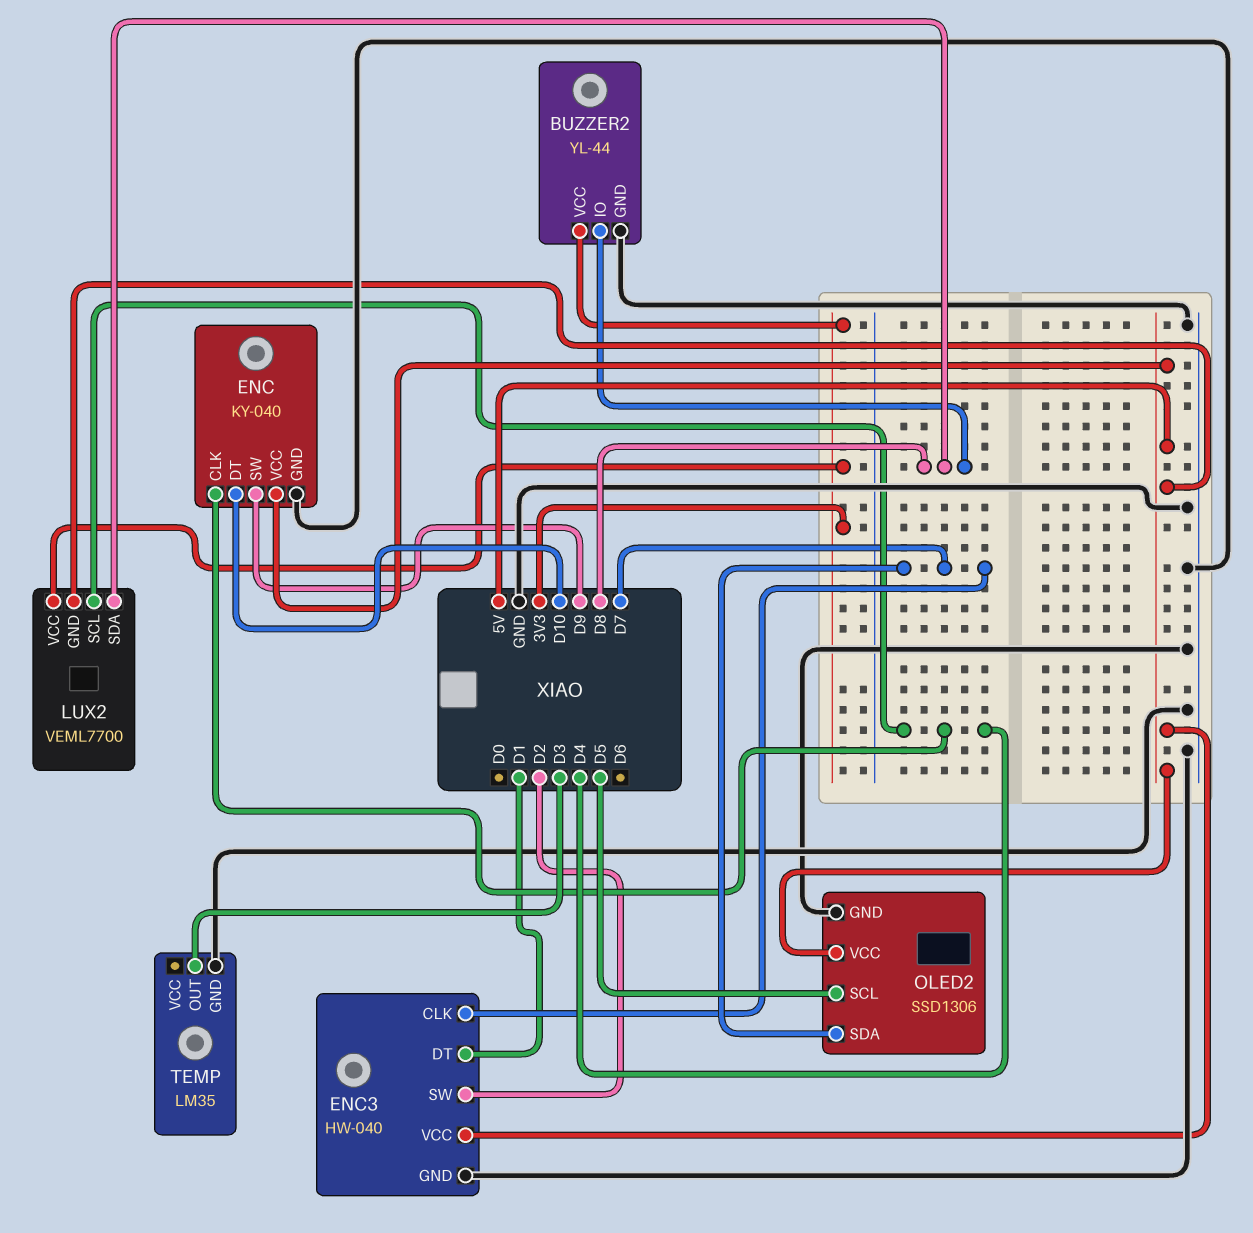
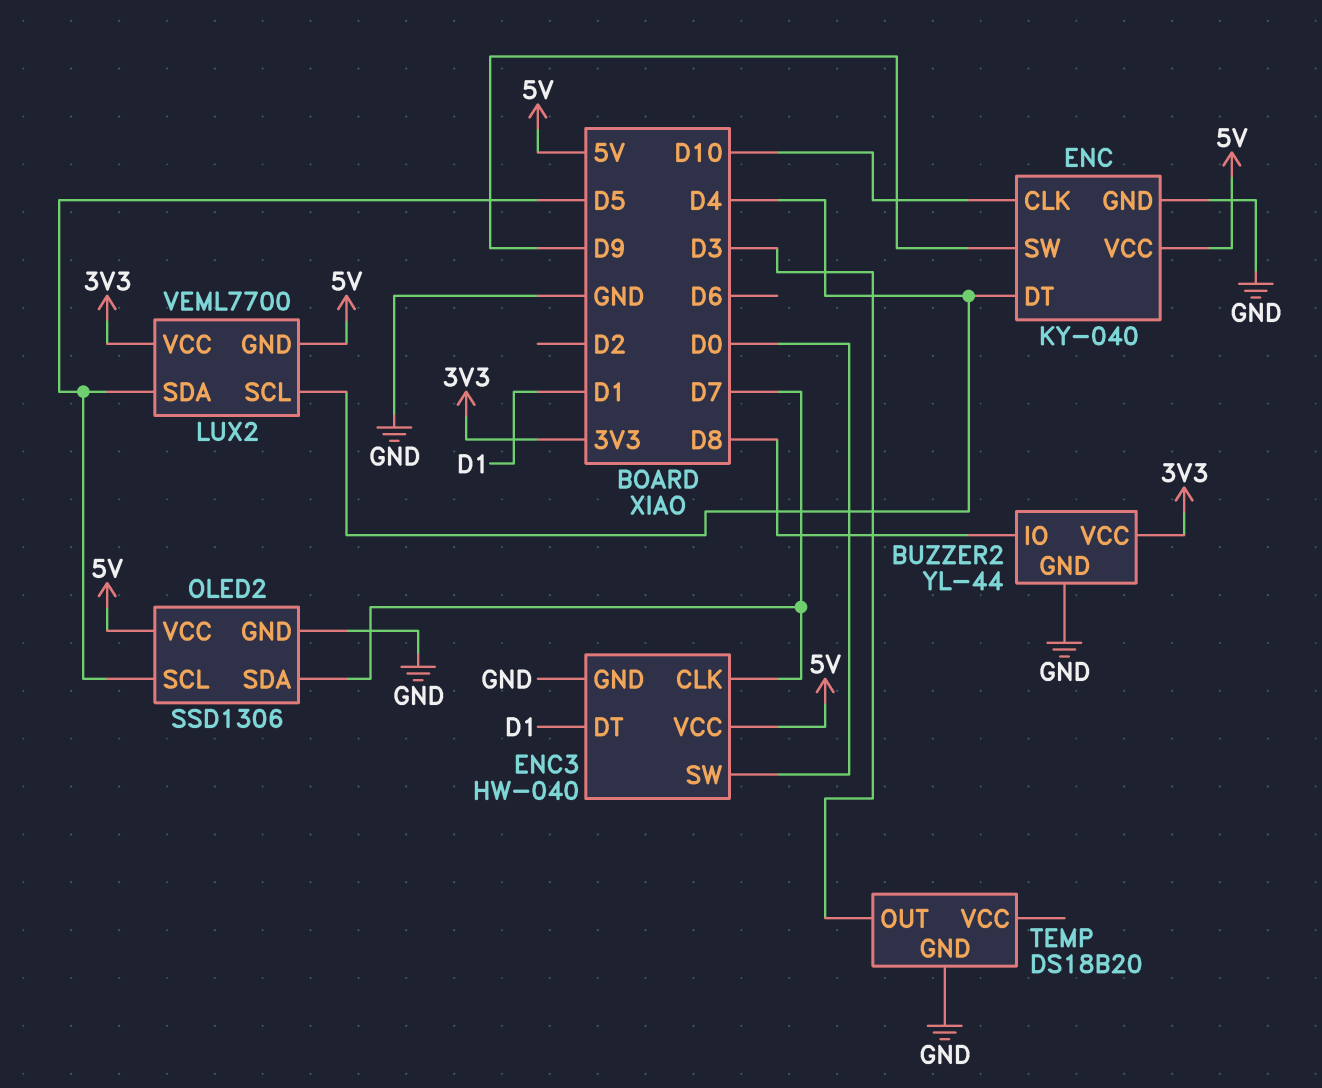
ENC pin CLK: D4 -> D10
ENC pin DT: D10 -> D4
ENC3 pin SW: D2 -> D0
LUX2 pin SDA: D8 -> D5
TEMP: LM35 -> DS18B20

